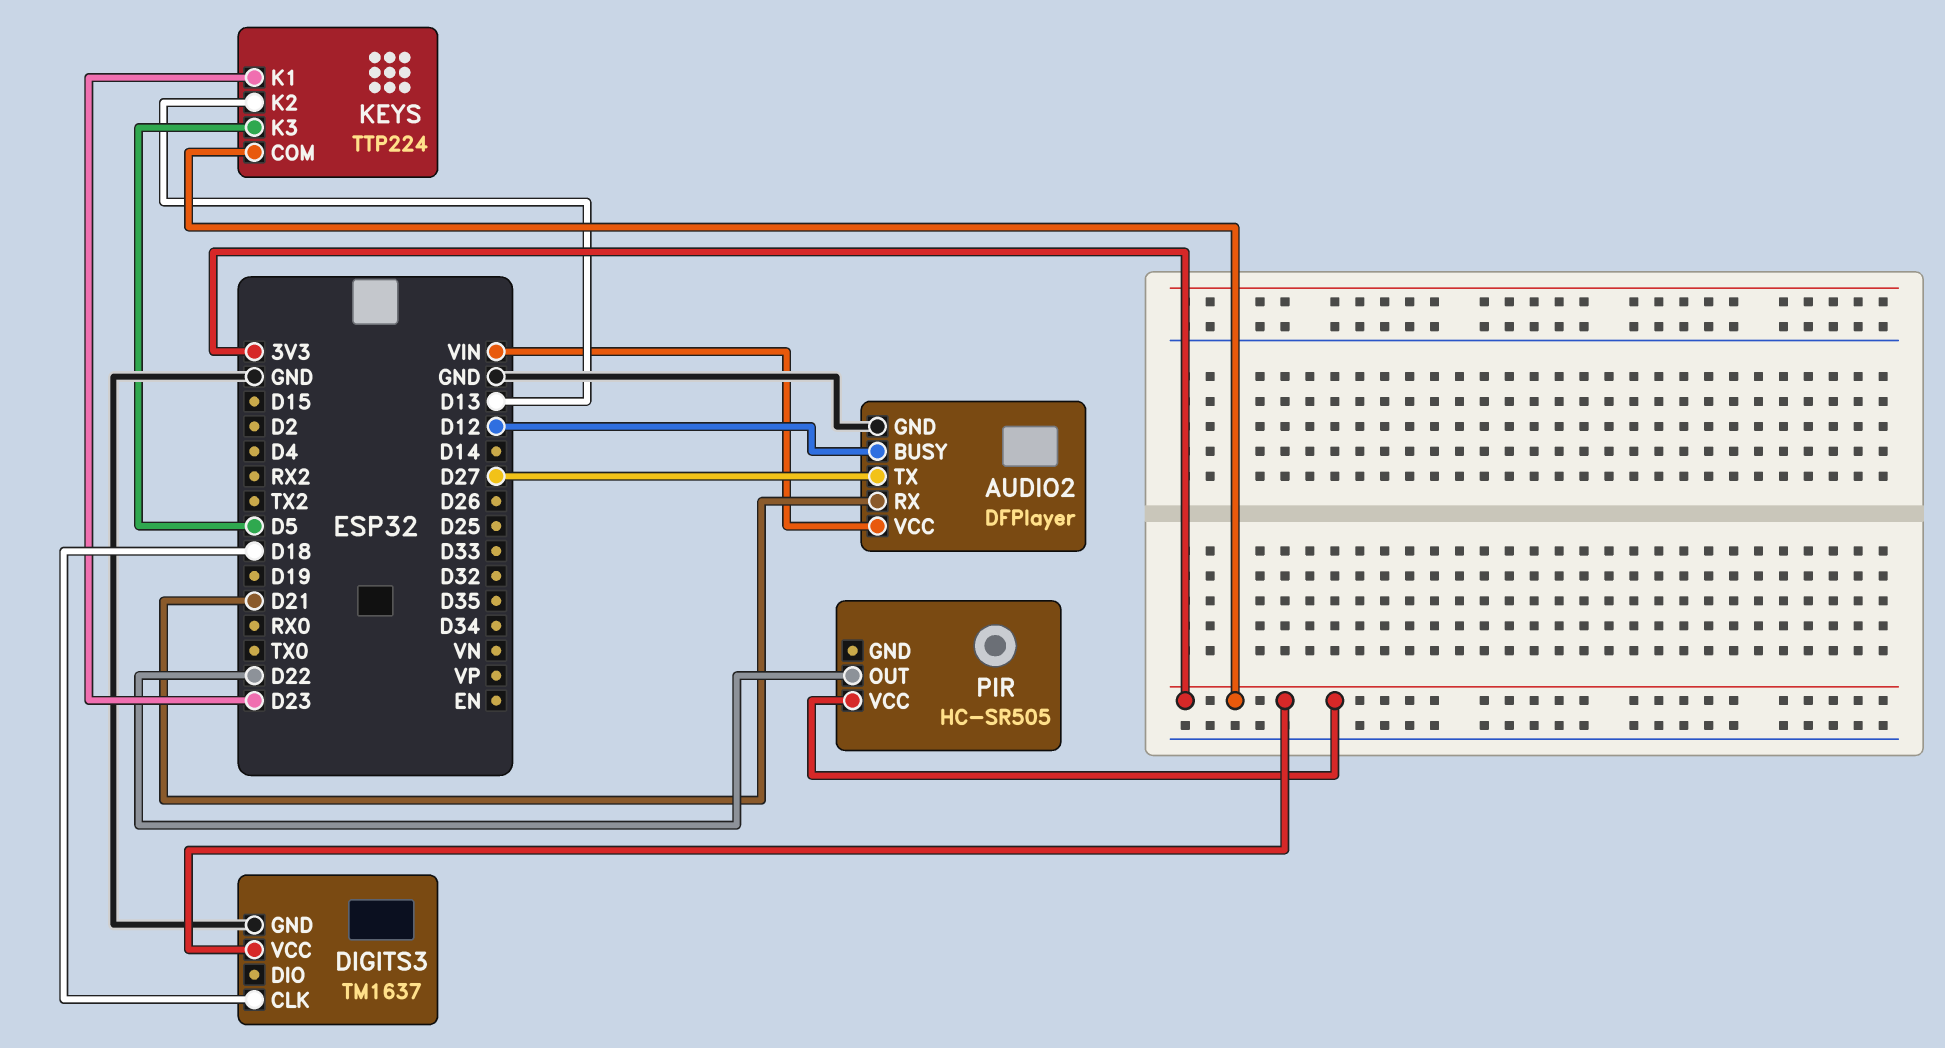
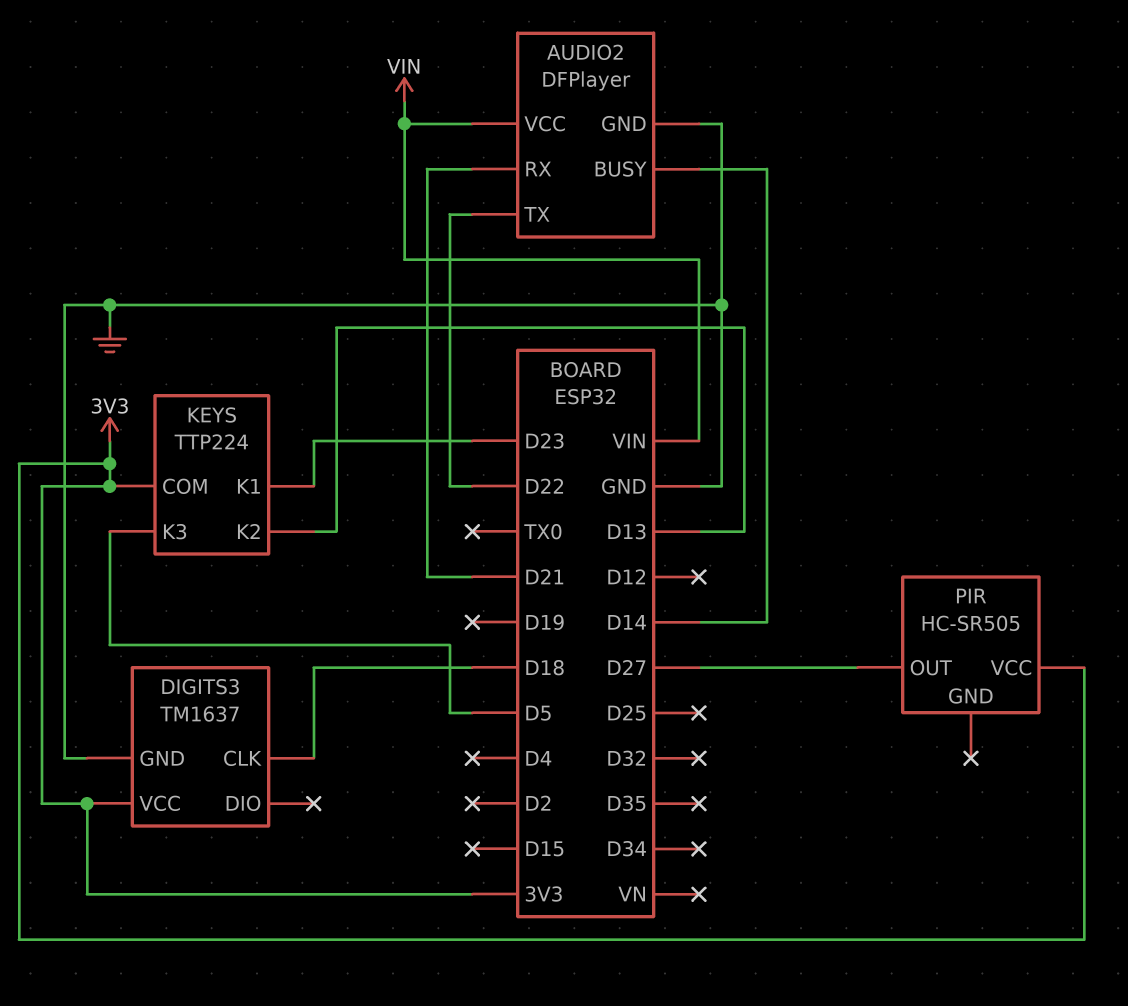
AUDIO2 pin BUSY: D12 -> D14
AUDIO2 pin TX: D27 -> D22
PIR pin OUT: D22 -> D27

